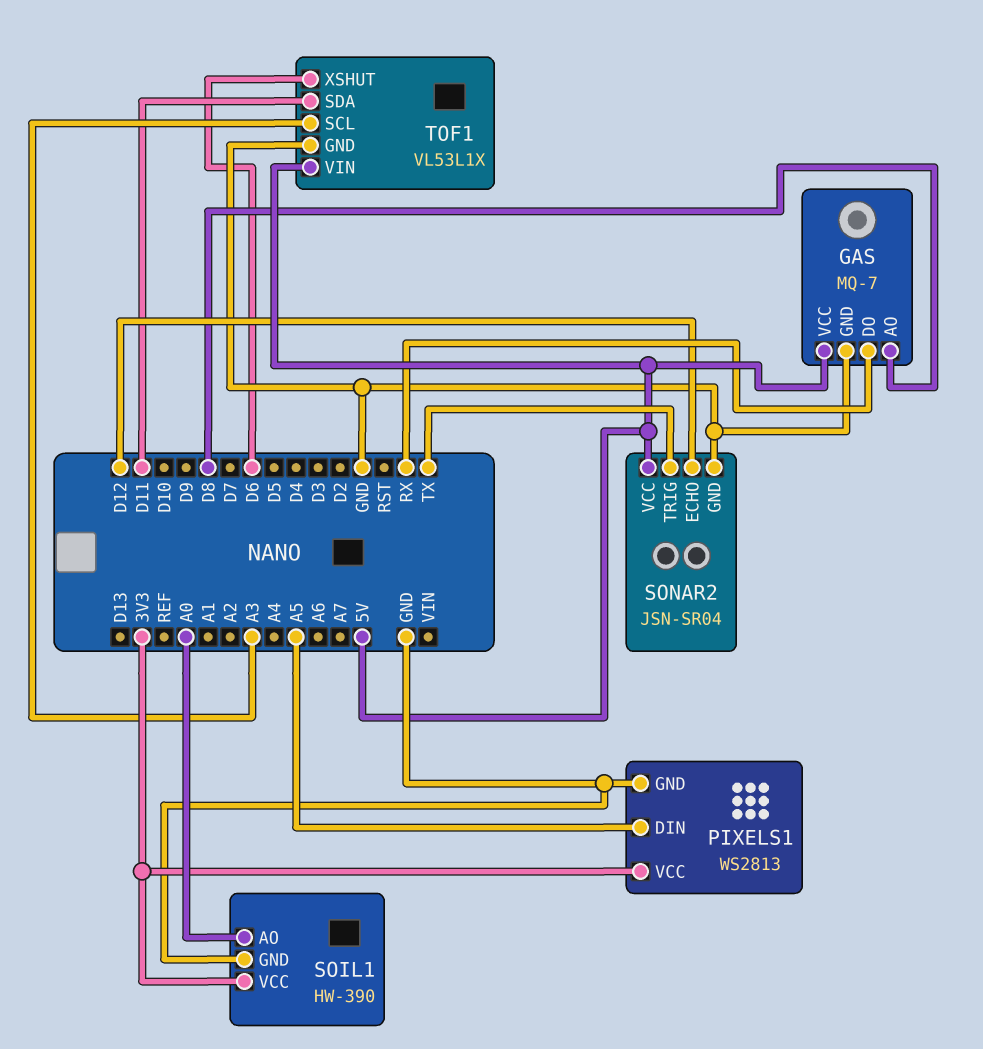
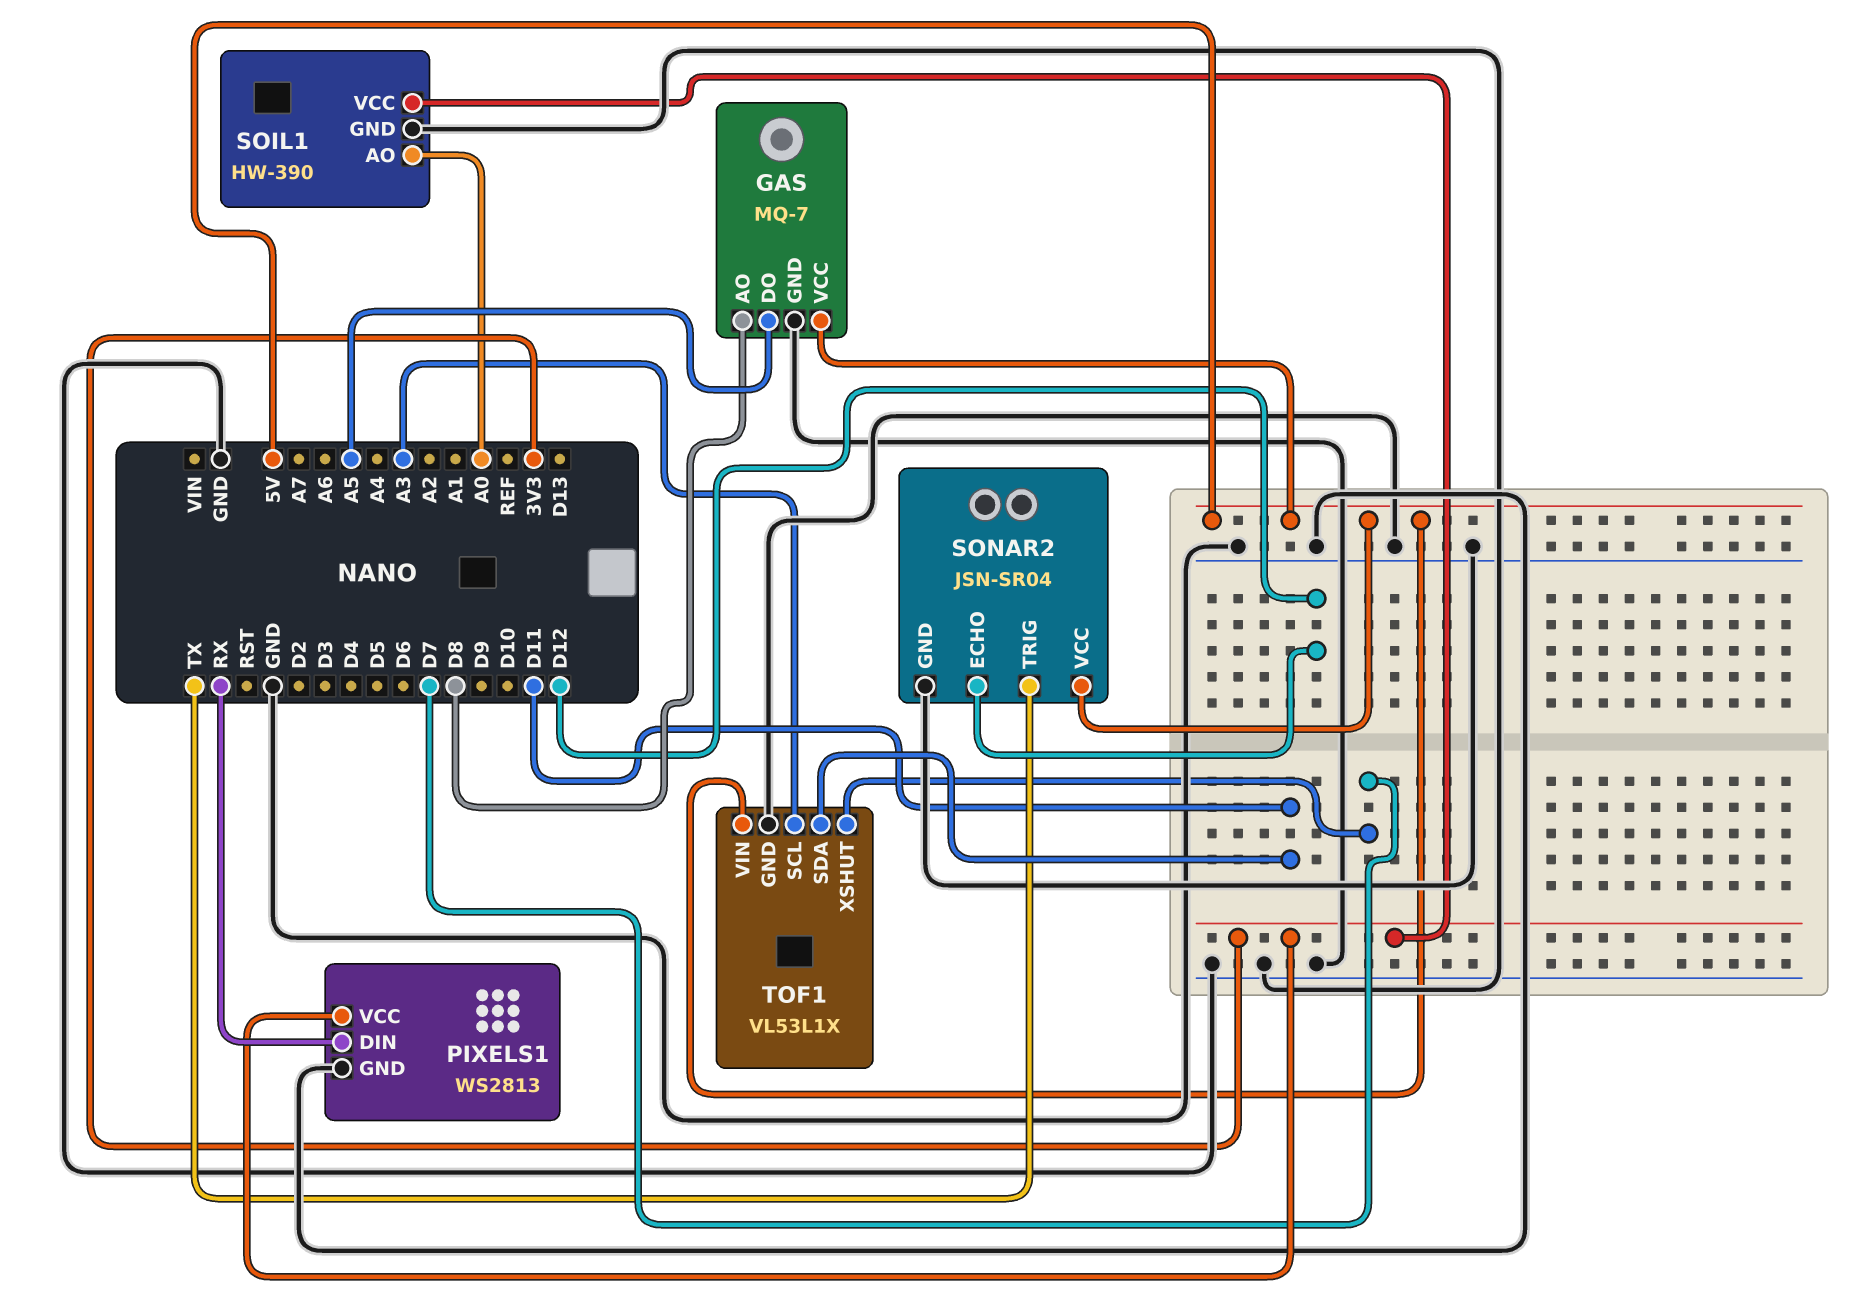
GAS pin DO: RX -> A5
PIXELS1 pin DIN: A5 -> RX
TOF1 pin XSHUT: D6 -> D7

